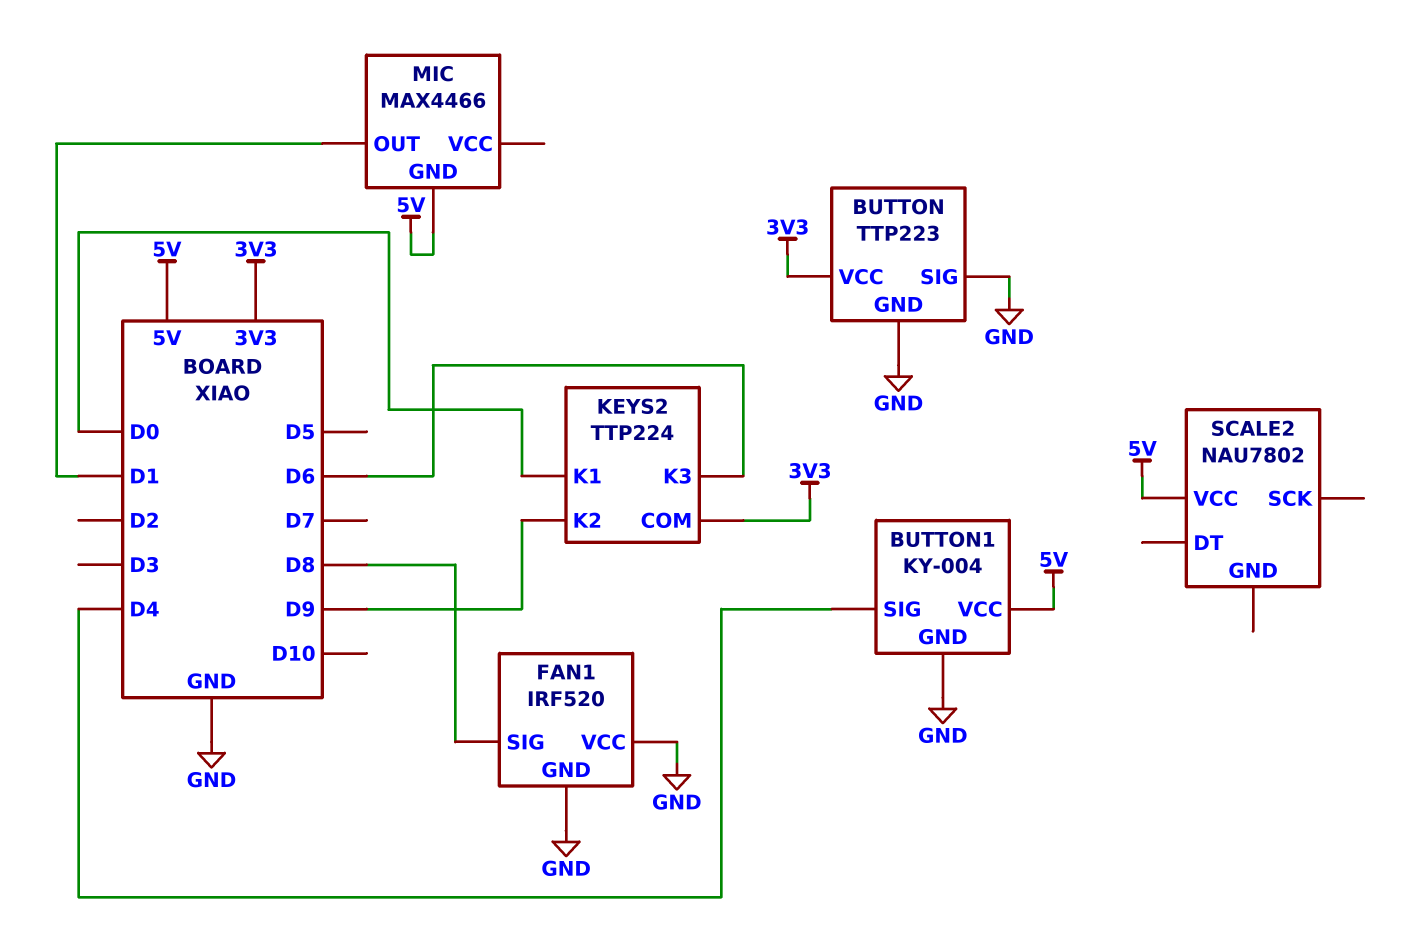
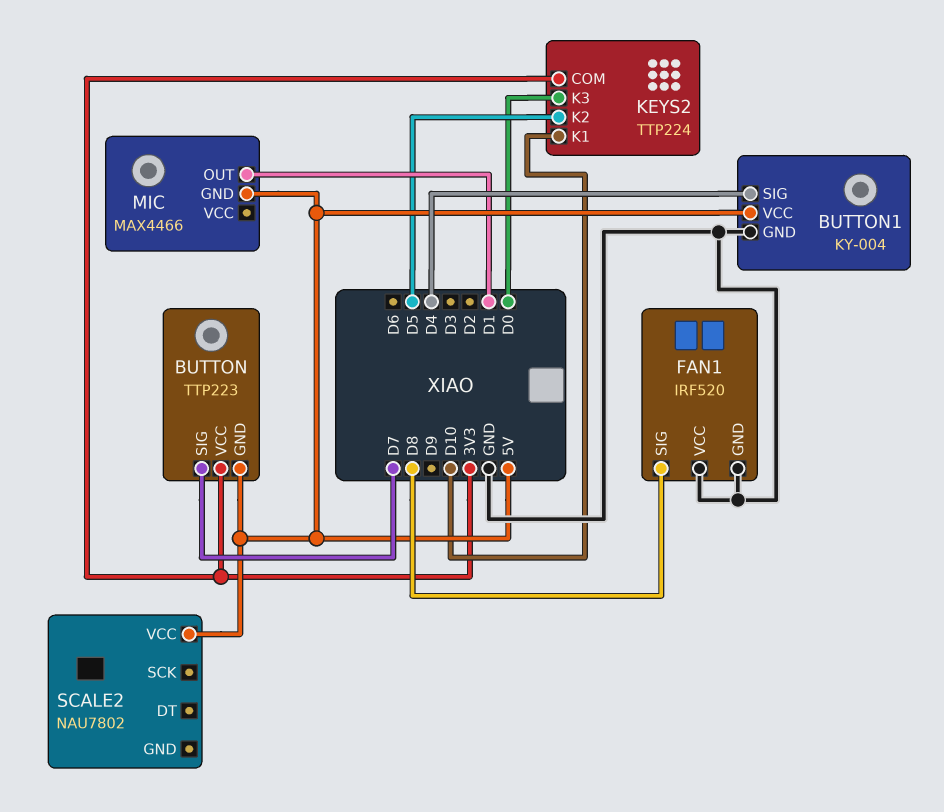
BUTTON pin GND: GND -> 5V
BUTTON pin SIG: GND -> D7
KEYS2 pin K1: D0 -> D10
KEYS2 pin K2: D9 -> D5
KEYS2 pin K3: D6 -> D0

